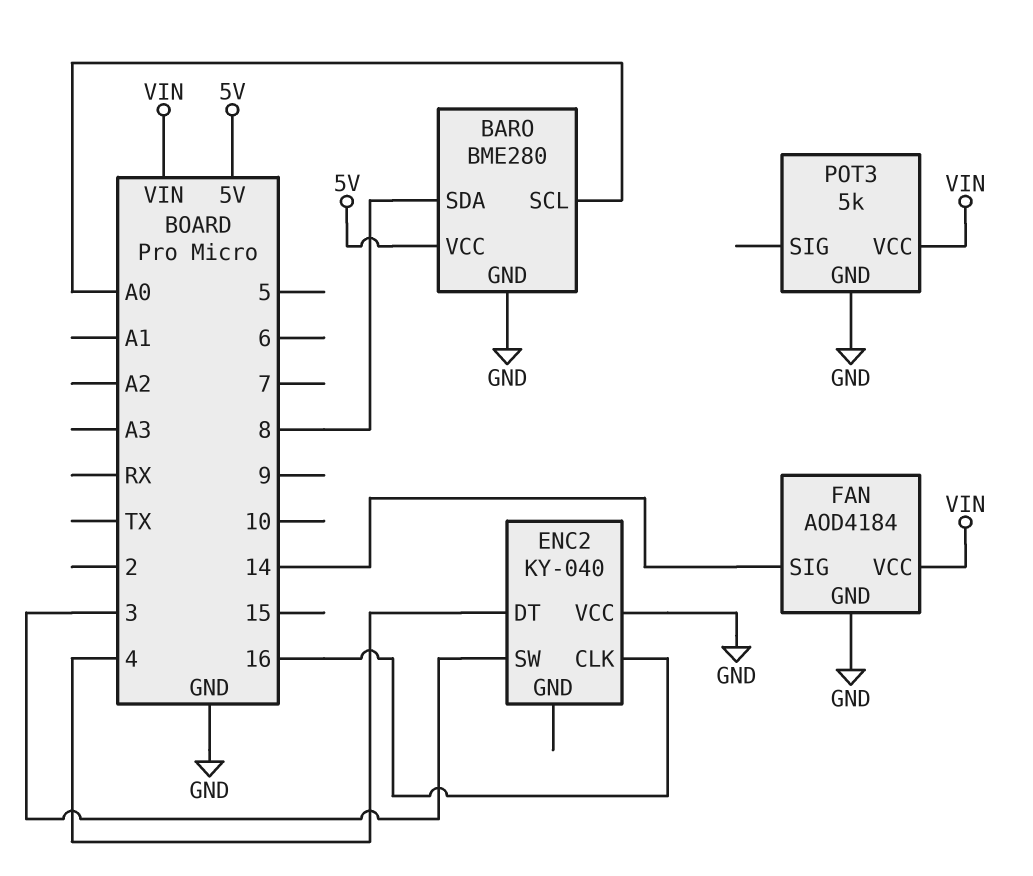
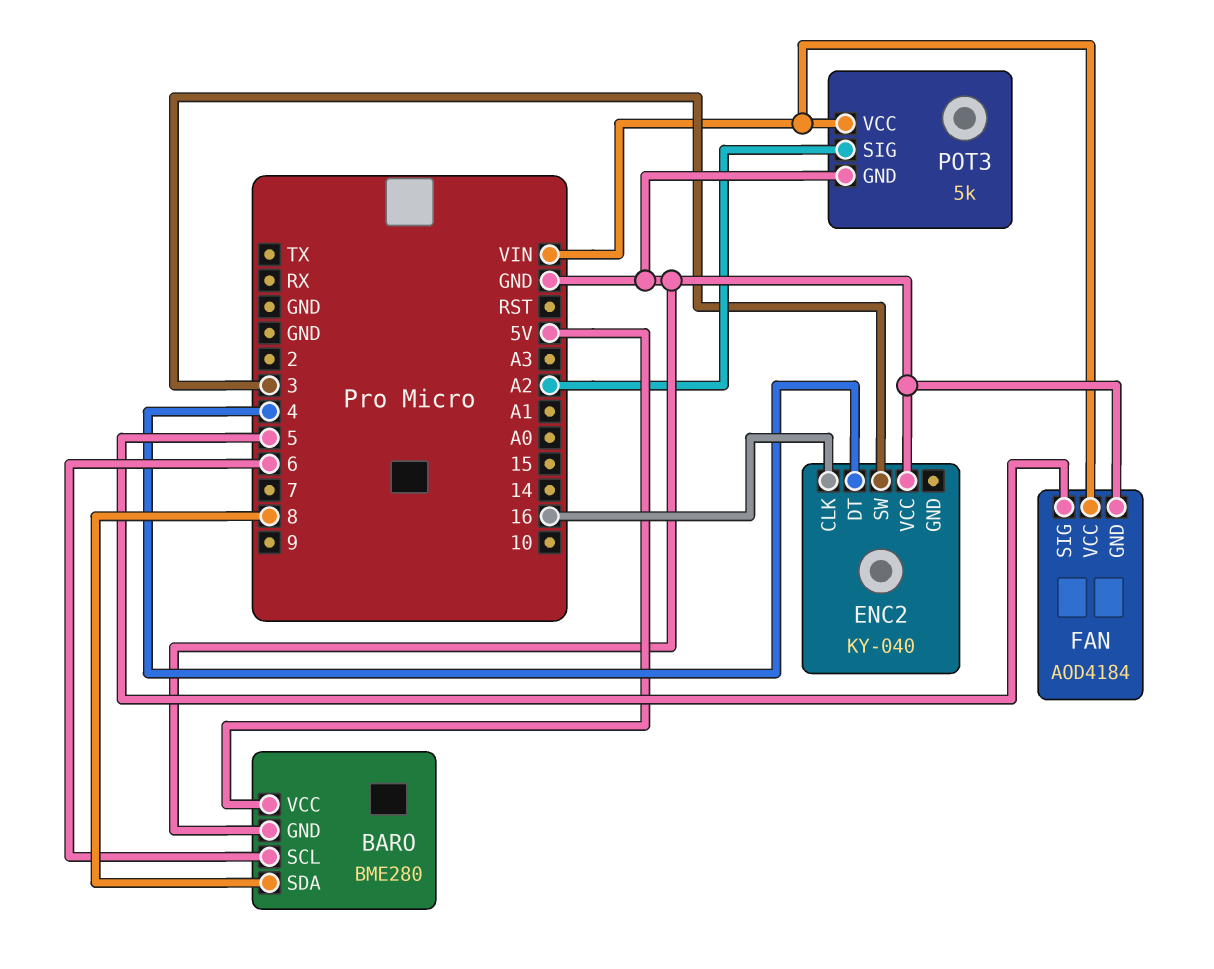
BARO pin SCL: A0 -> 6
FAN pin SIG: 14 -> 5
POT3 pin SIG: none -> A2

